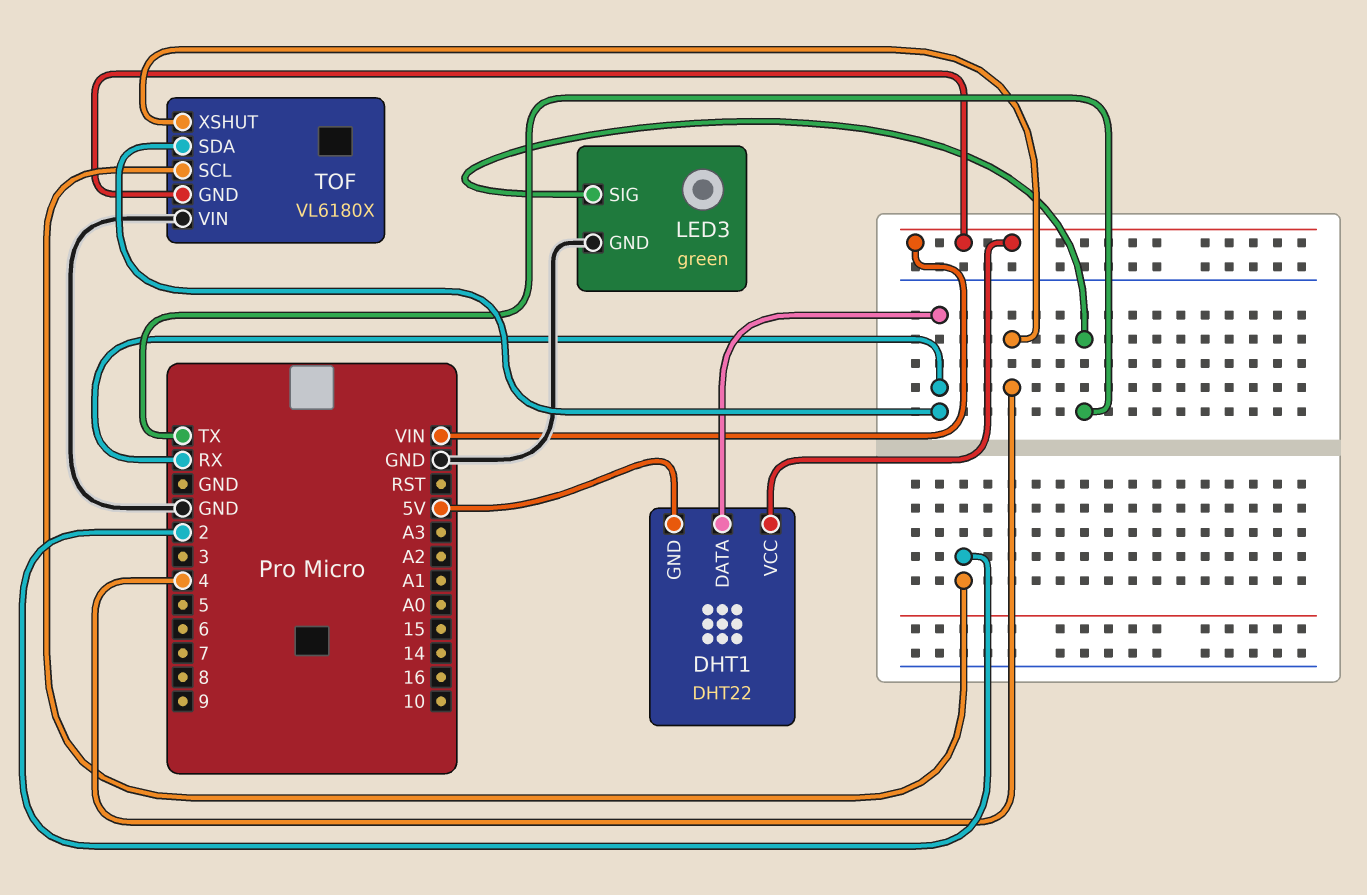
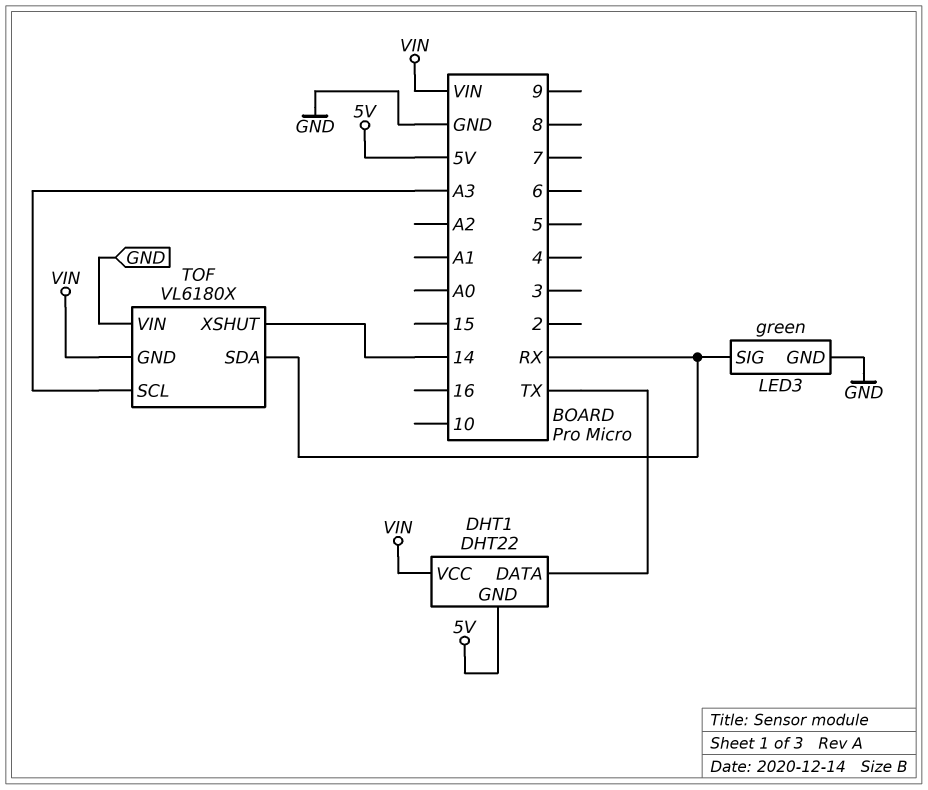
DHT1 pin DATA: RX -> TX
LED3 pin SIG: TX -> RX
TOF pin SCL: 2 -> A3
TOF pin XSHUT: 4 -> 14

